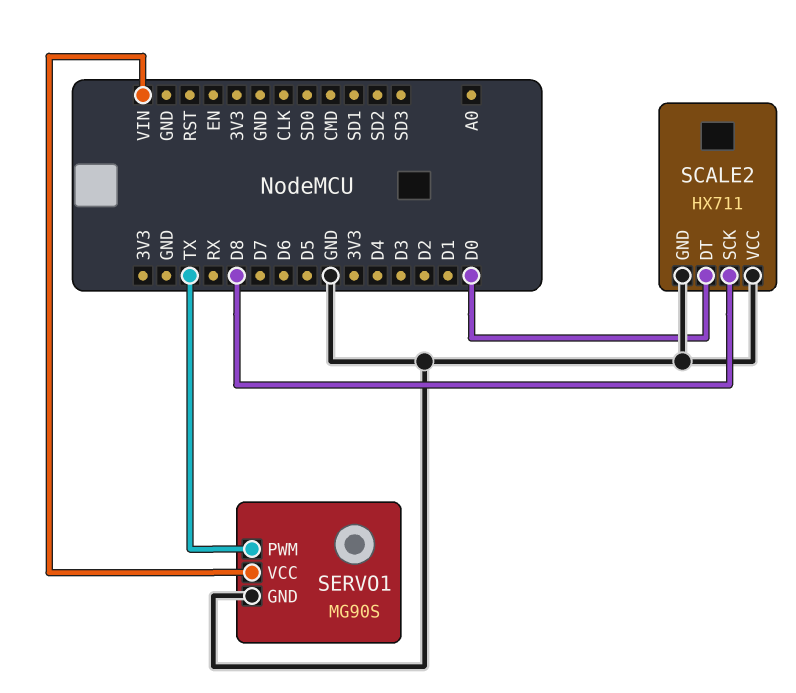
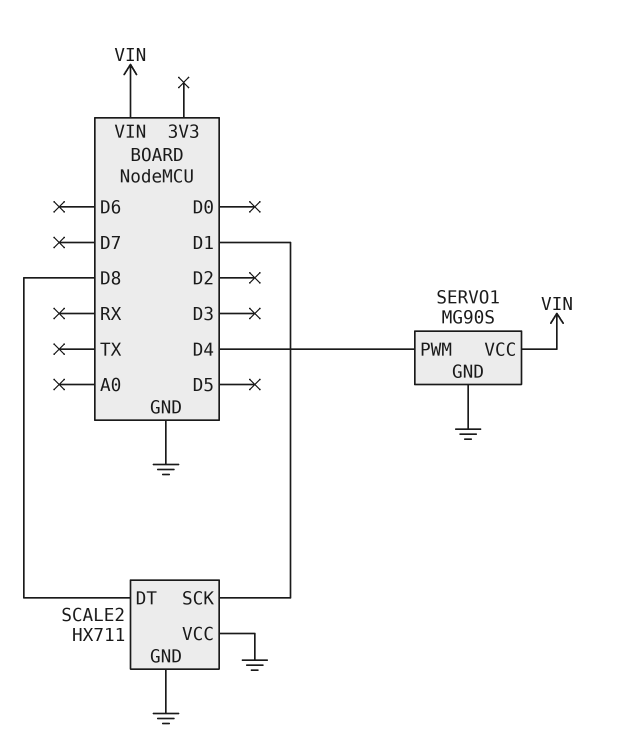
SCALE2 pin DT: D0 -> D8
SCALE2 pin SCK: D8 -> D1
SERVO1 pin PWM: TX -> D4

